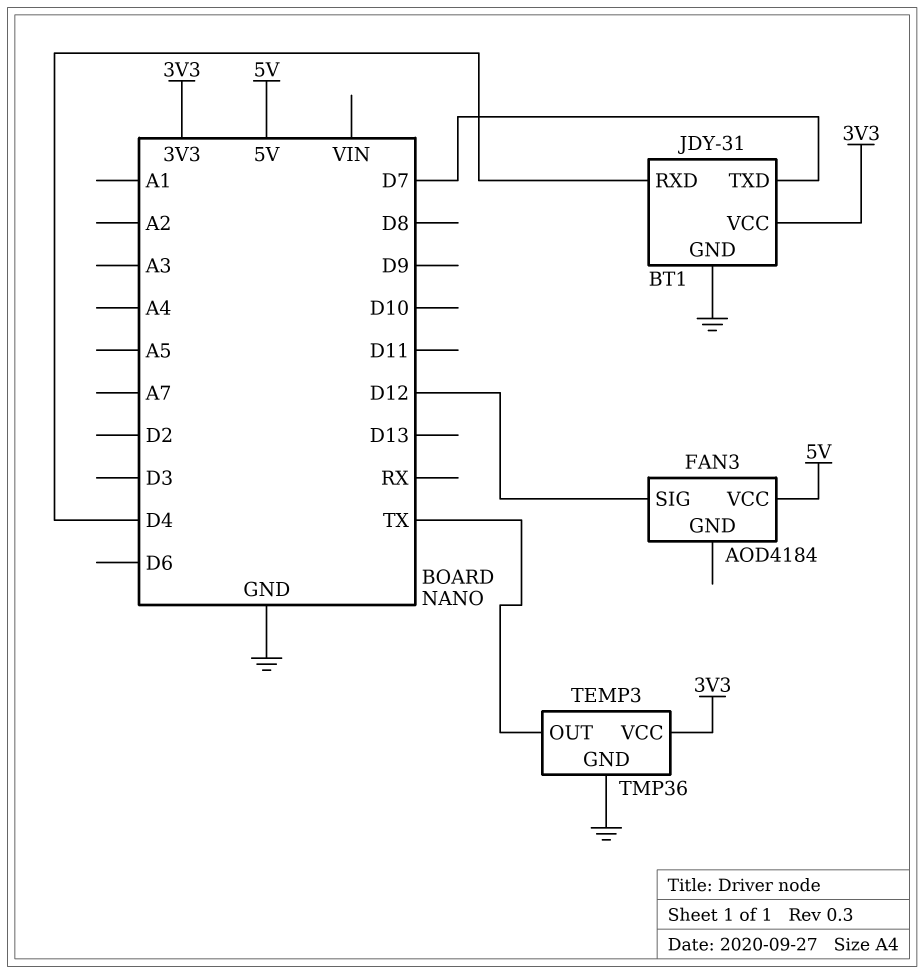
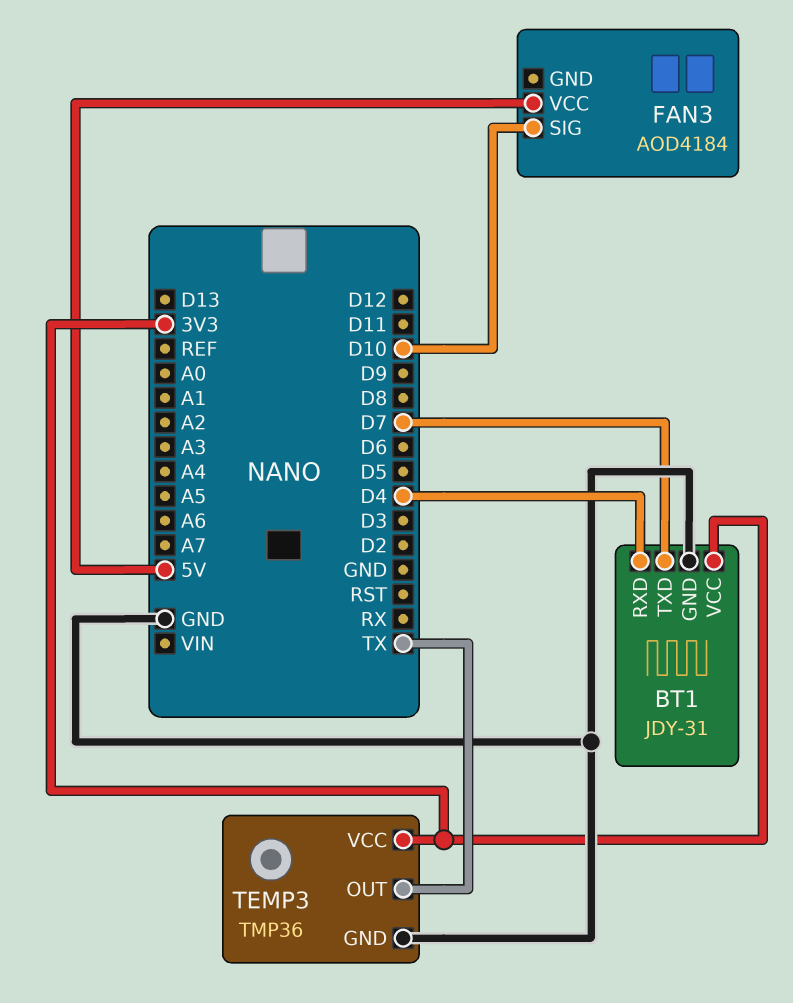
FAN3 pin SIG: D12 -> D10

